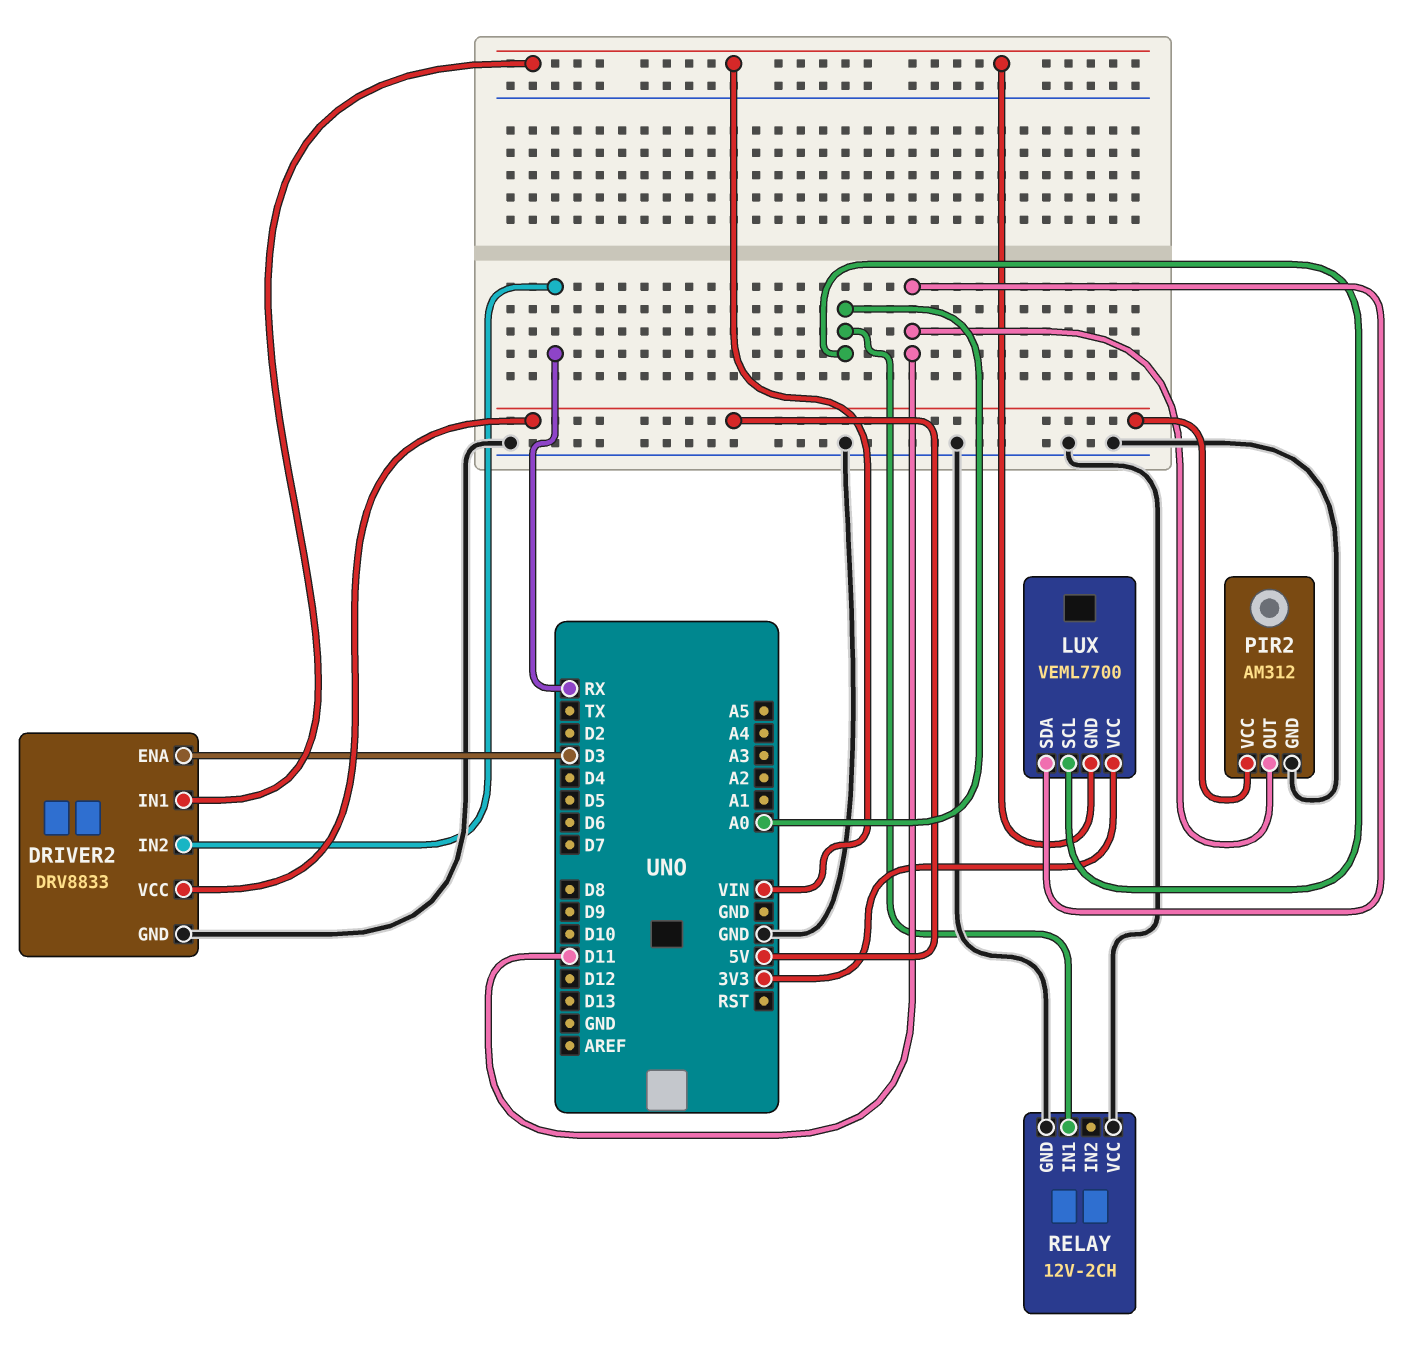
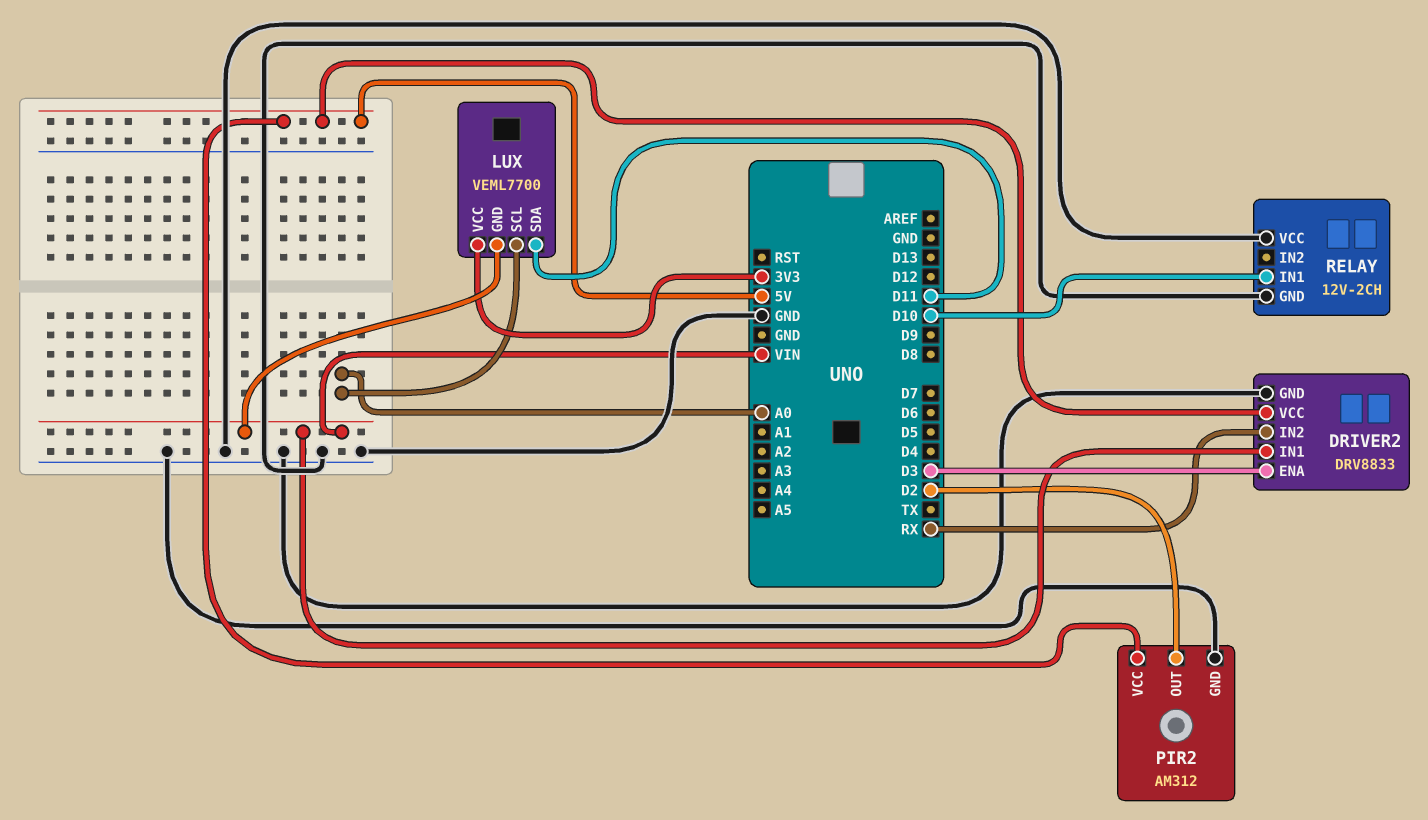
PIR2 pin OUT: D11 -> D2
RELAY pin IN1: A0 -> D10

